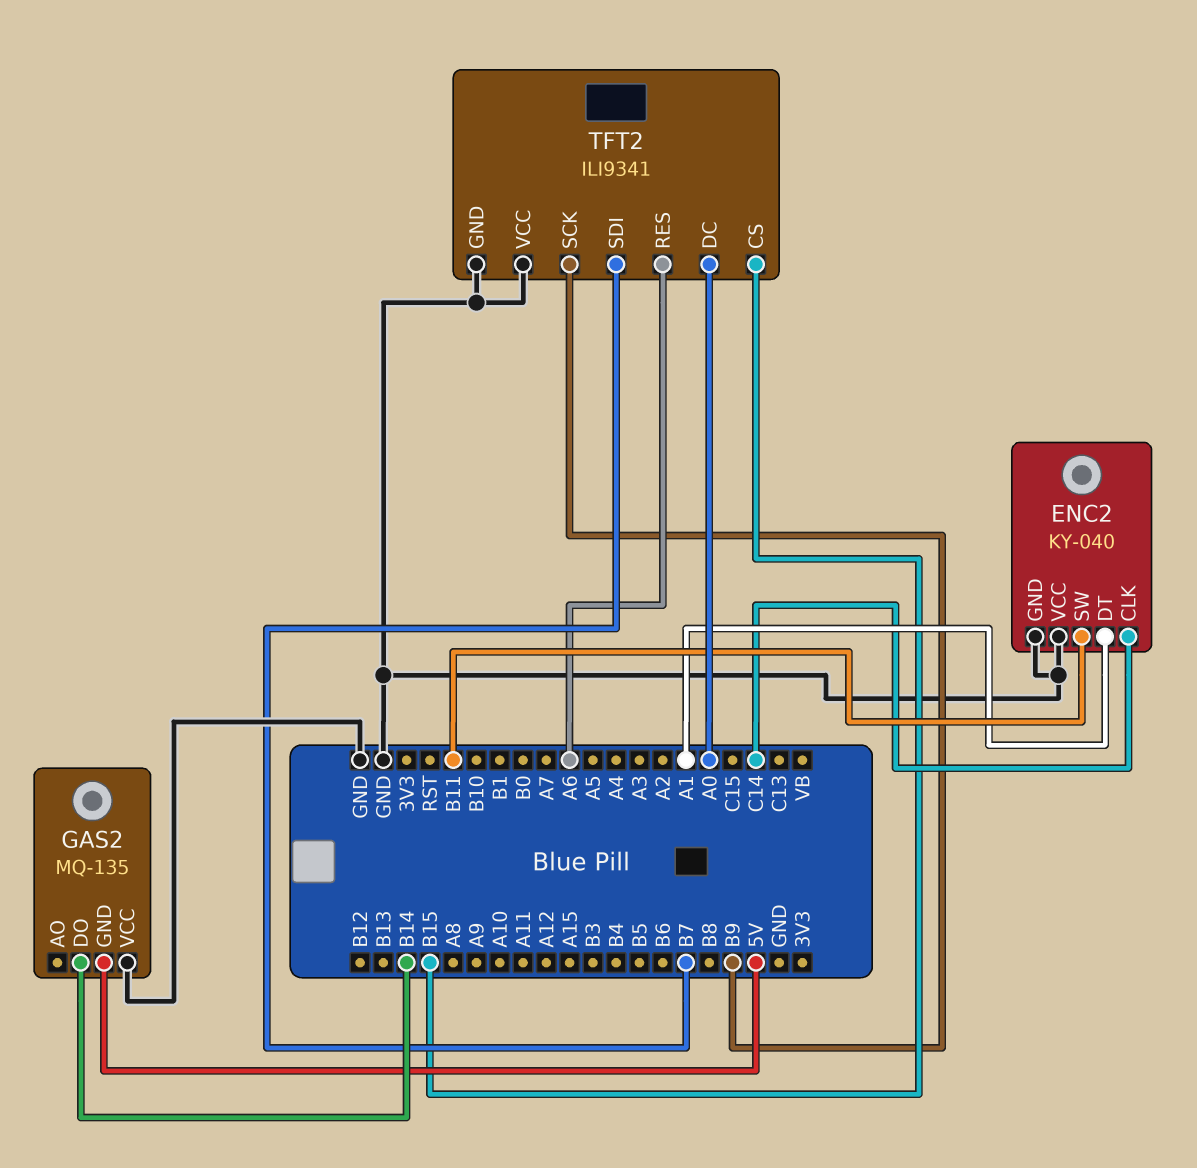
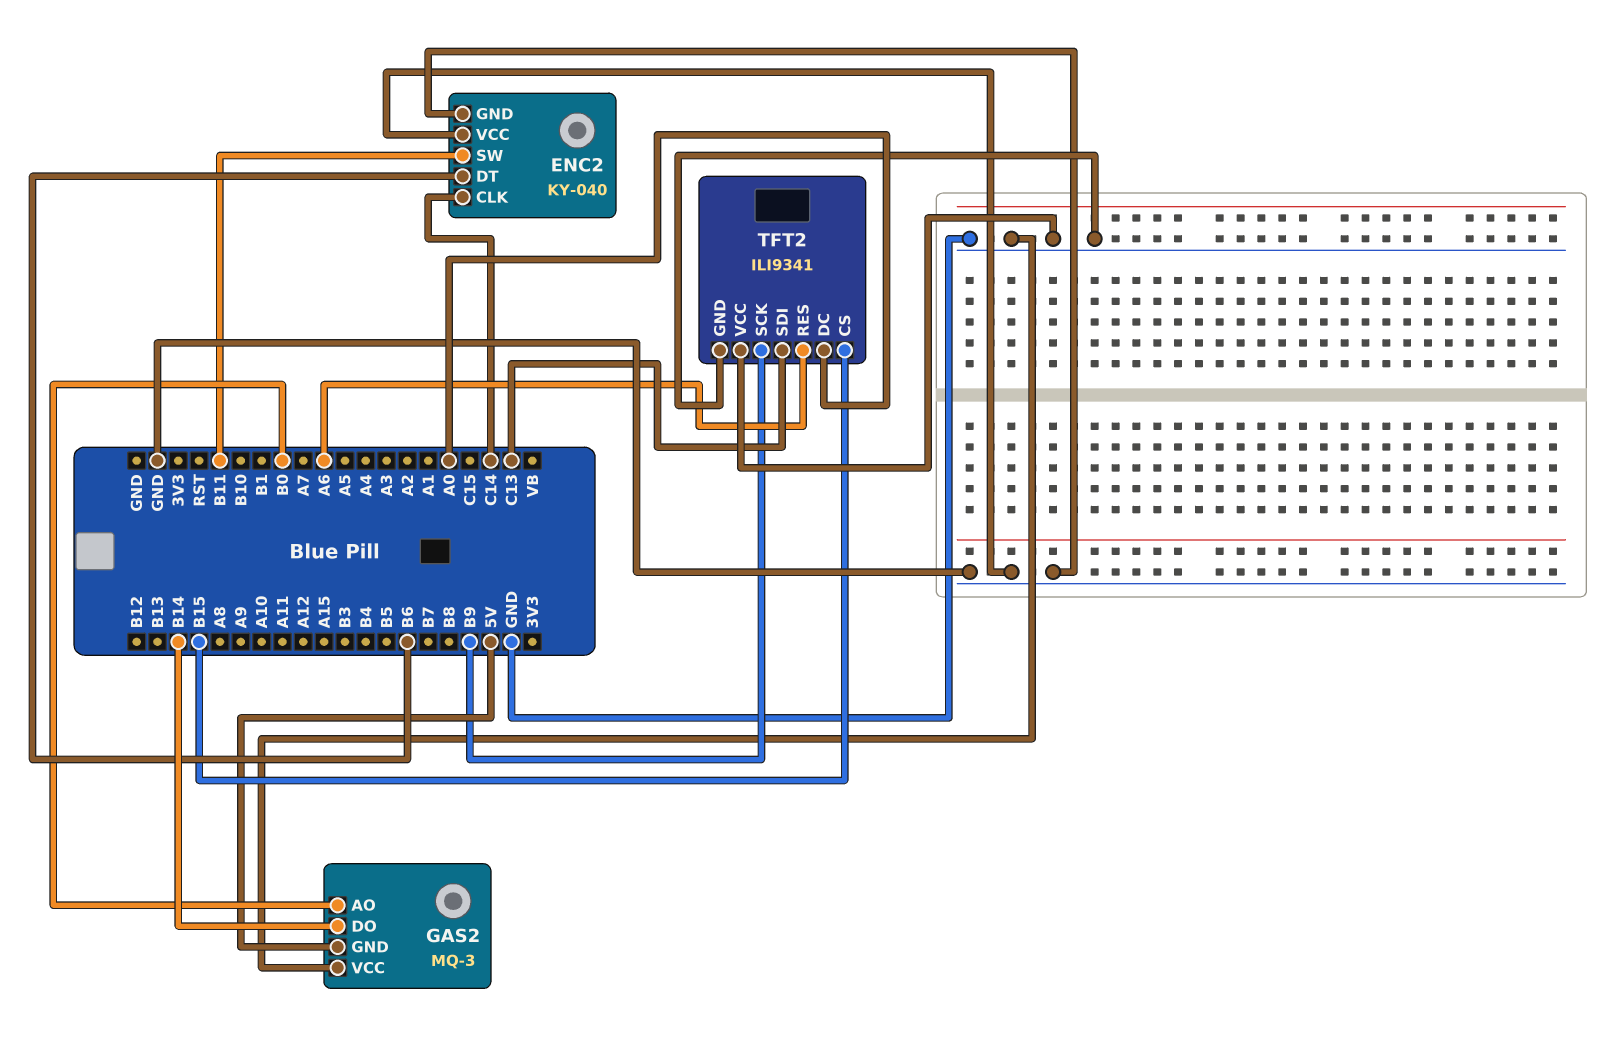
ENC2 pin DT: A1 -> B6
GAS2: MQ-135 -> MQ-3
GAS2 pin AO: none -> B0
TFT2 pin SDI: B7 -> C13

